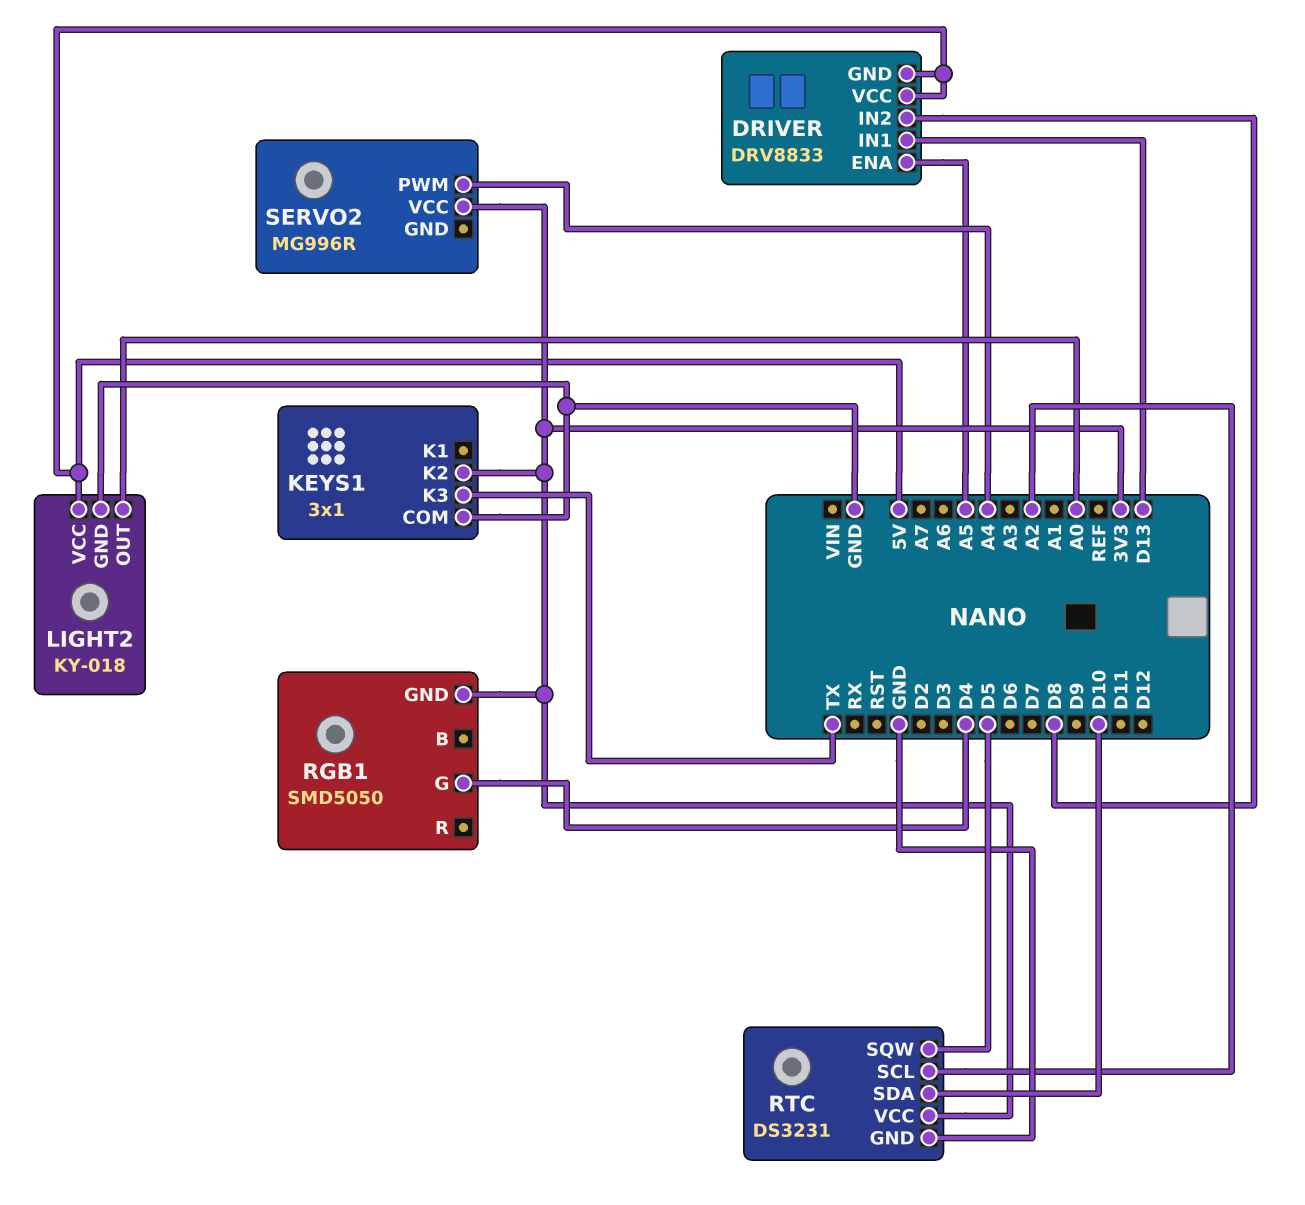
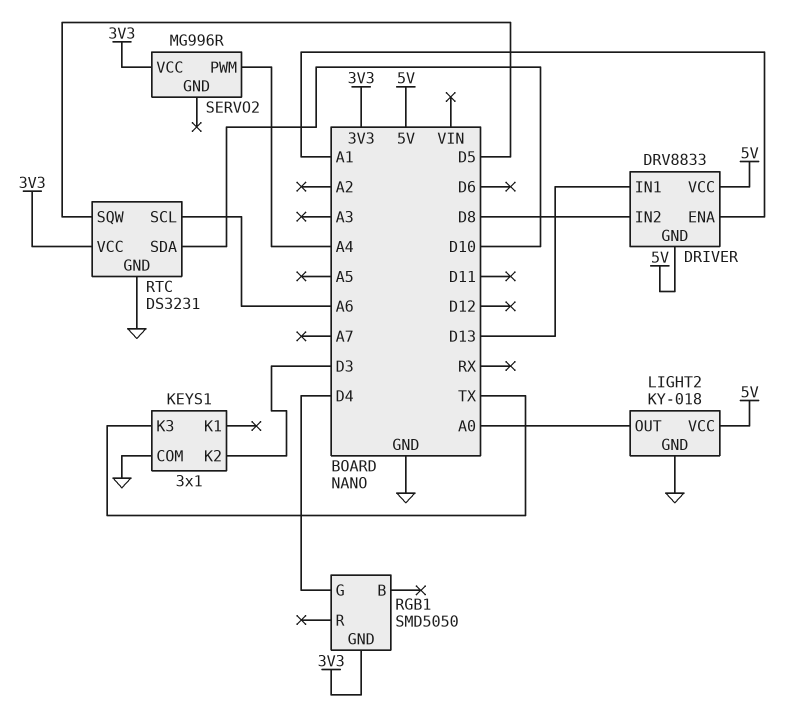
DRIVER pin ENA: A5 -> A1
KEYS1 pin K2: 3V3 -> D3
RTC pin SCL: A2 -> A6

